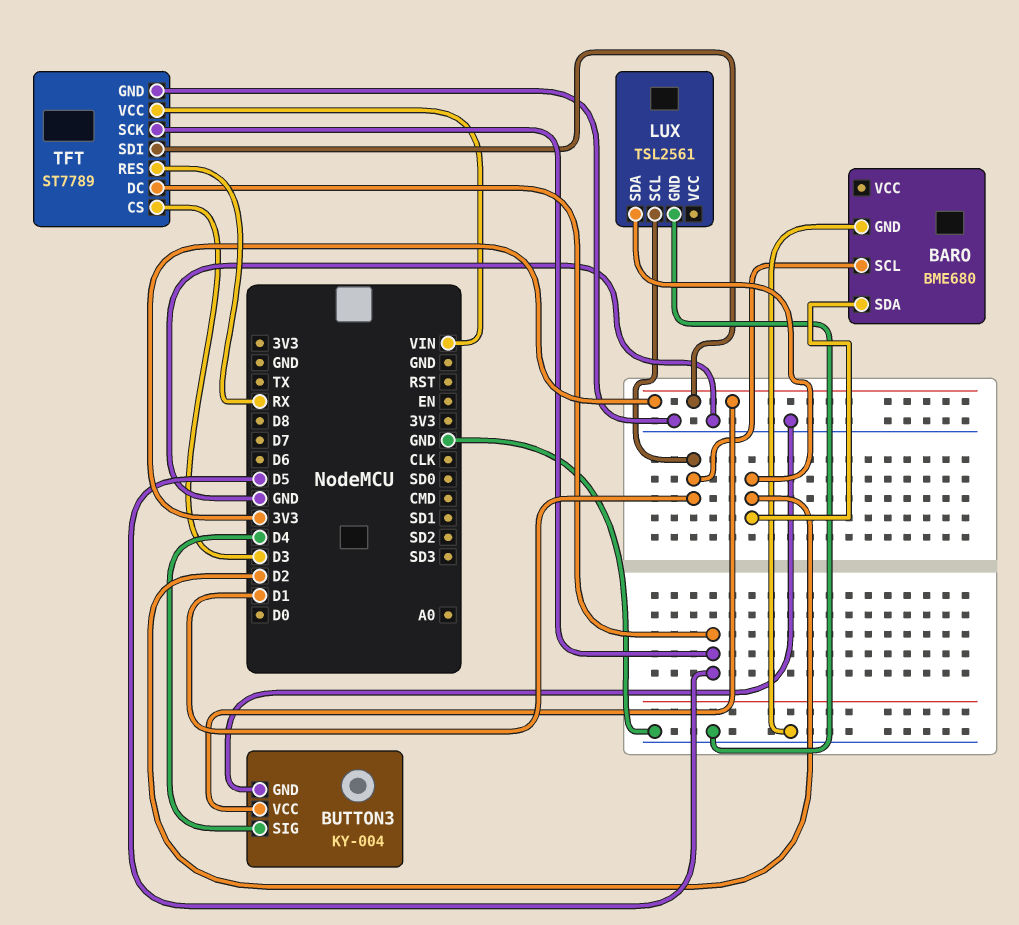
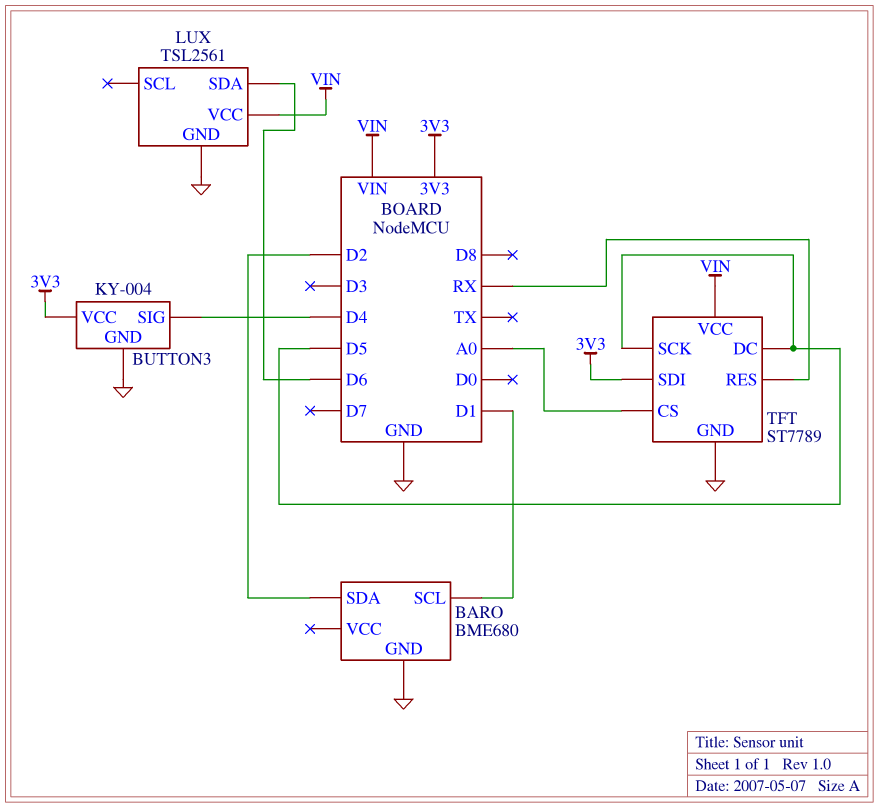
LUX pin SCL: D1 -> none
LUX pin SDA: D2 -> D6
LUX pin VCC: none -> VIN
TFT pin CS: D3 -> A0

